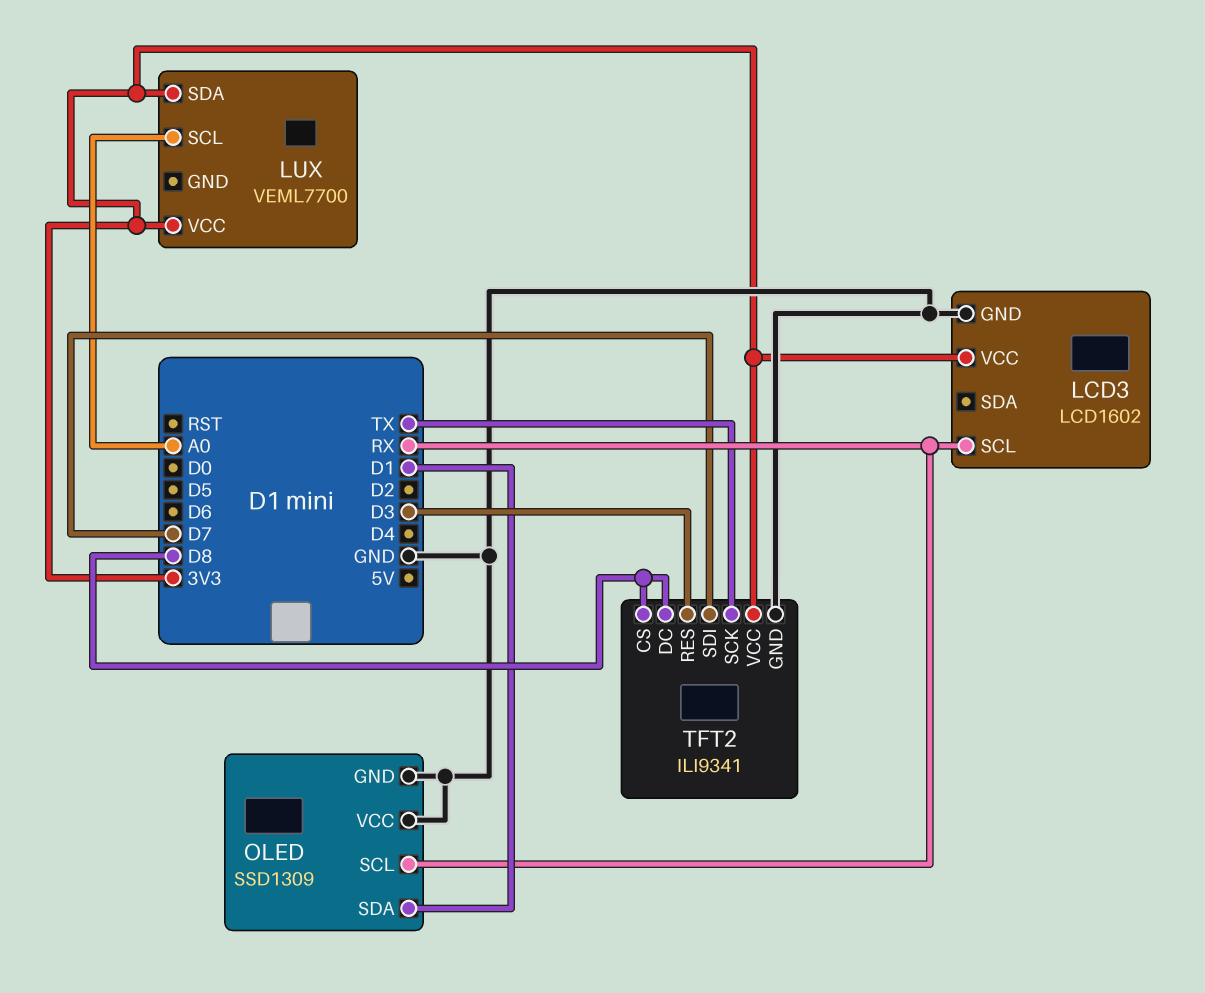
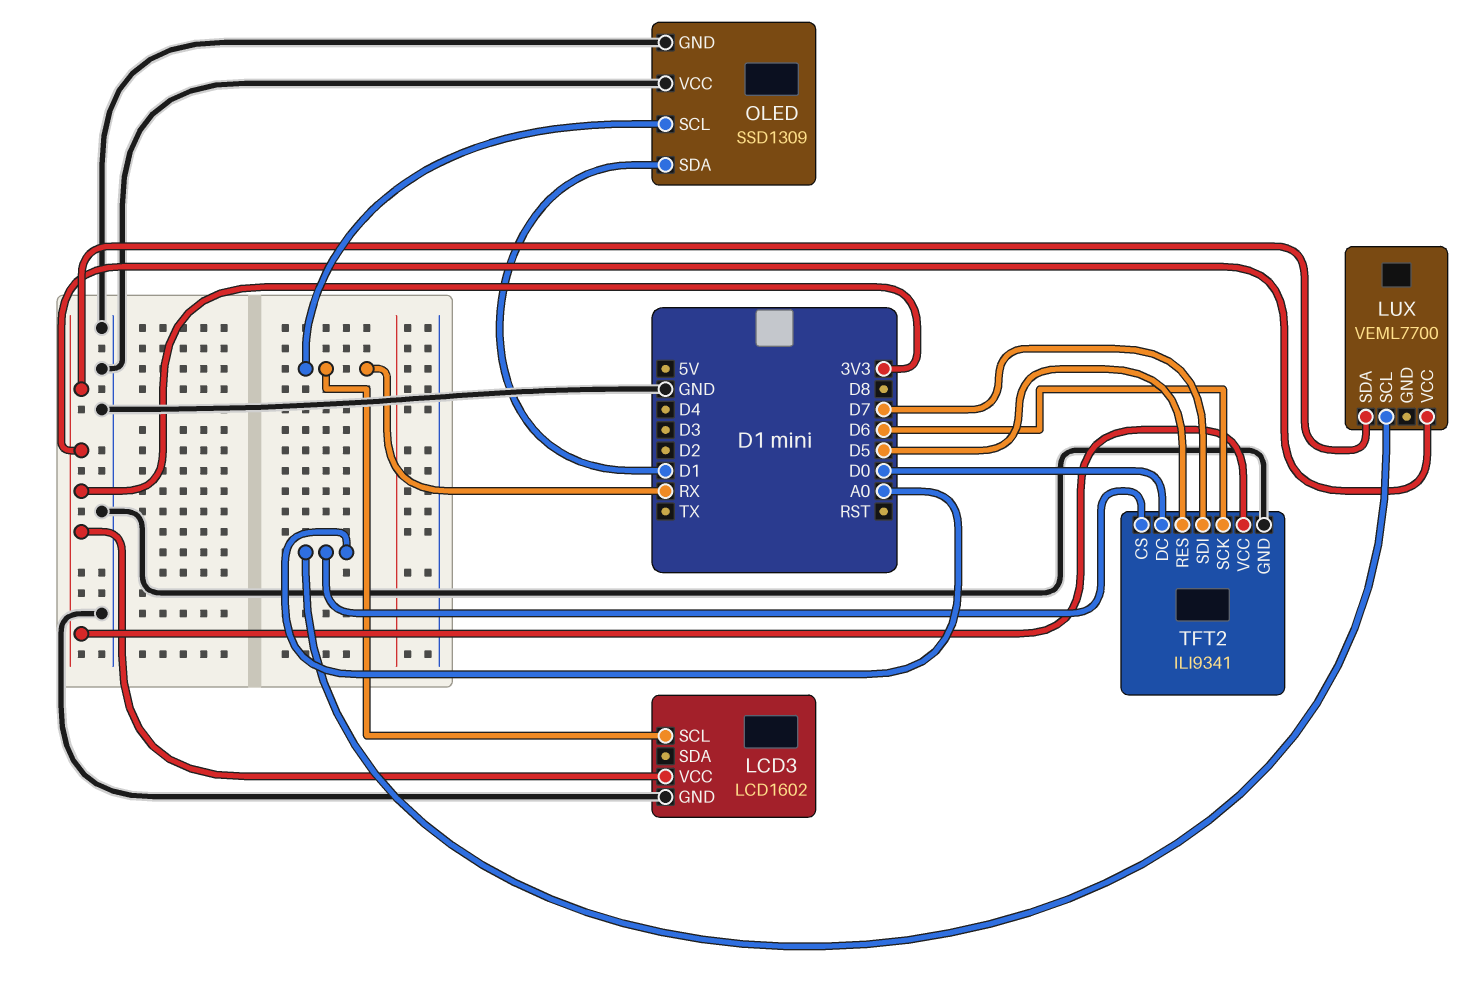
TFT2 pin CS: D8 -> A0
TFT2 pin DC: D8 -> D0
TFT2 pin RES: D3 -> D5
TFT2 pin SCK: TX -> D6

